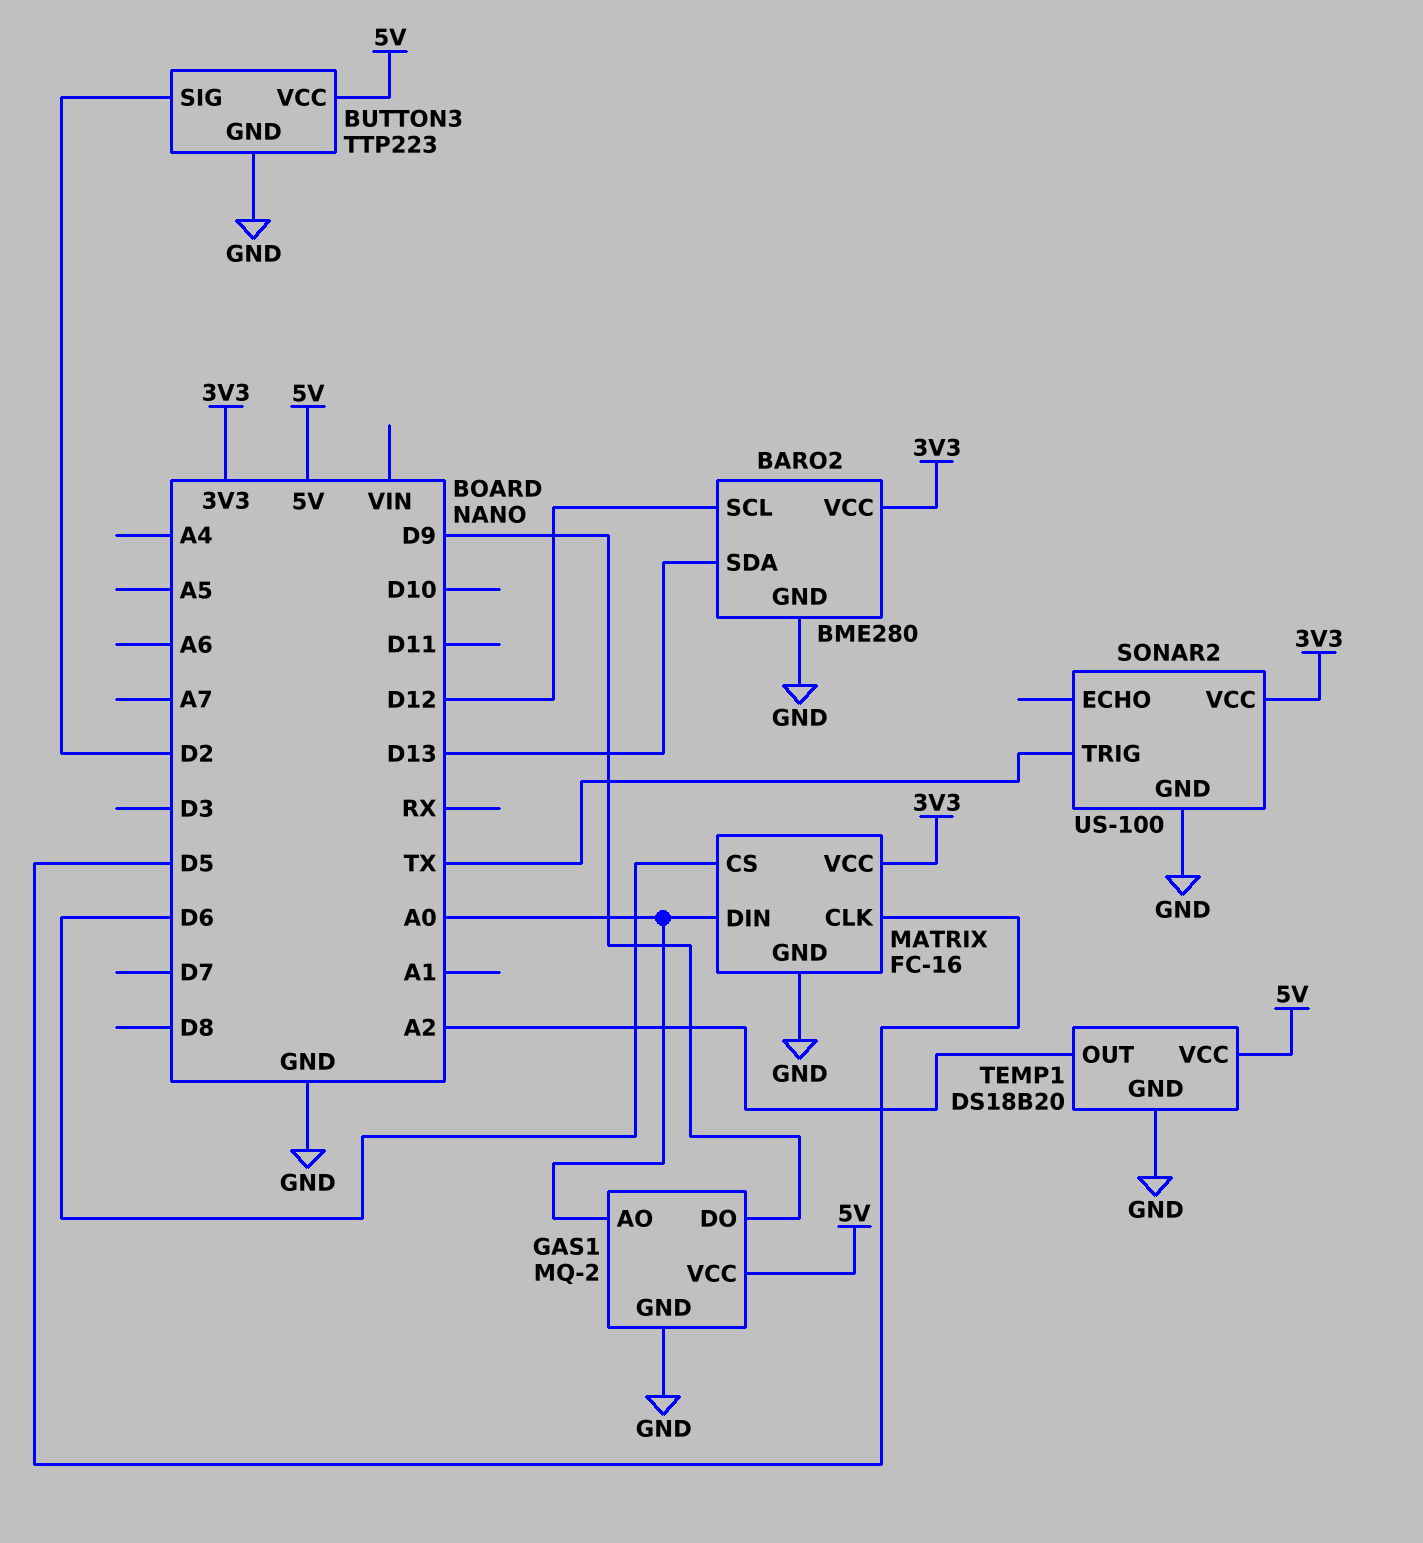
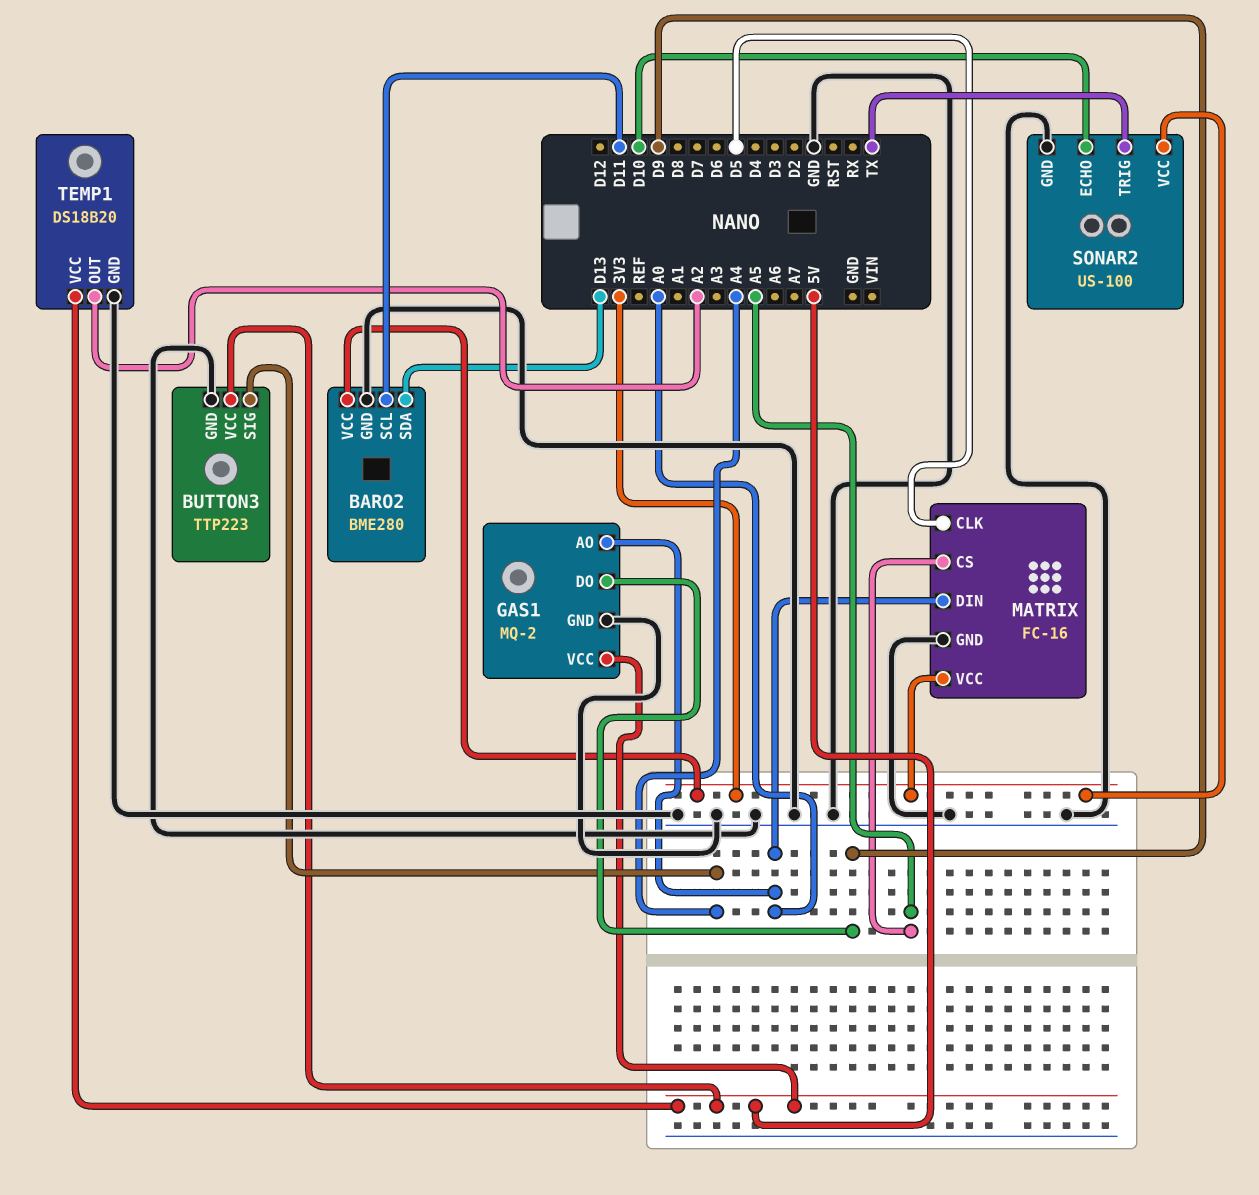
BARO2 pin SCL: D12 -> D11
BUTTON3 pin SIG: D2 -> A4
MATRIX pin CS: D6 -> A5
SONAR2 pin ECHO: none -> D10

